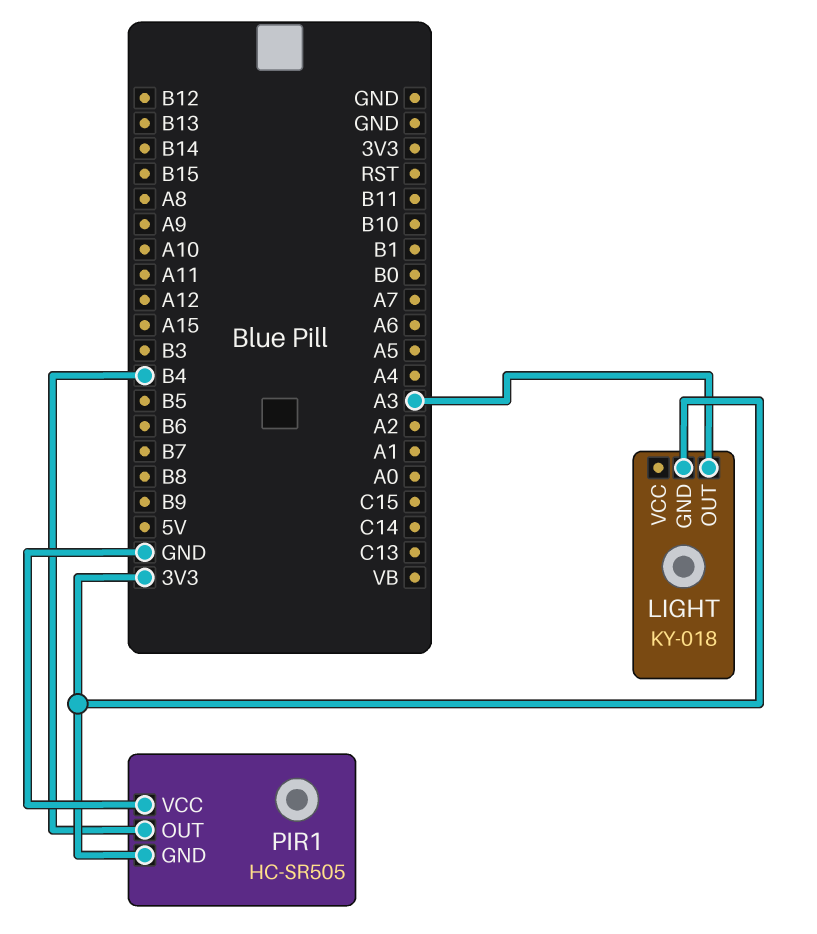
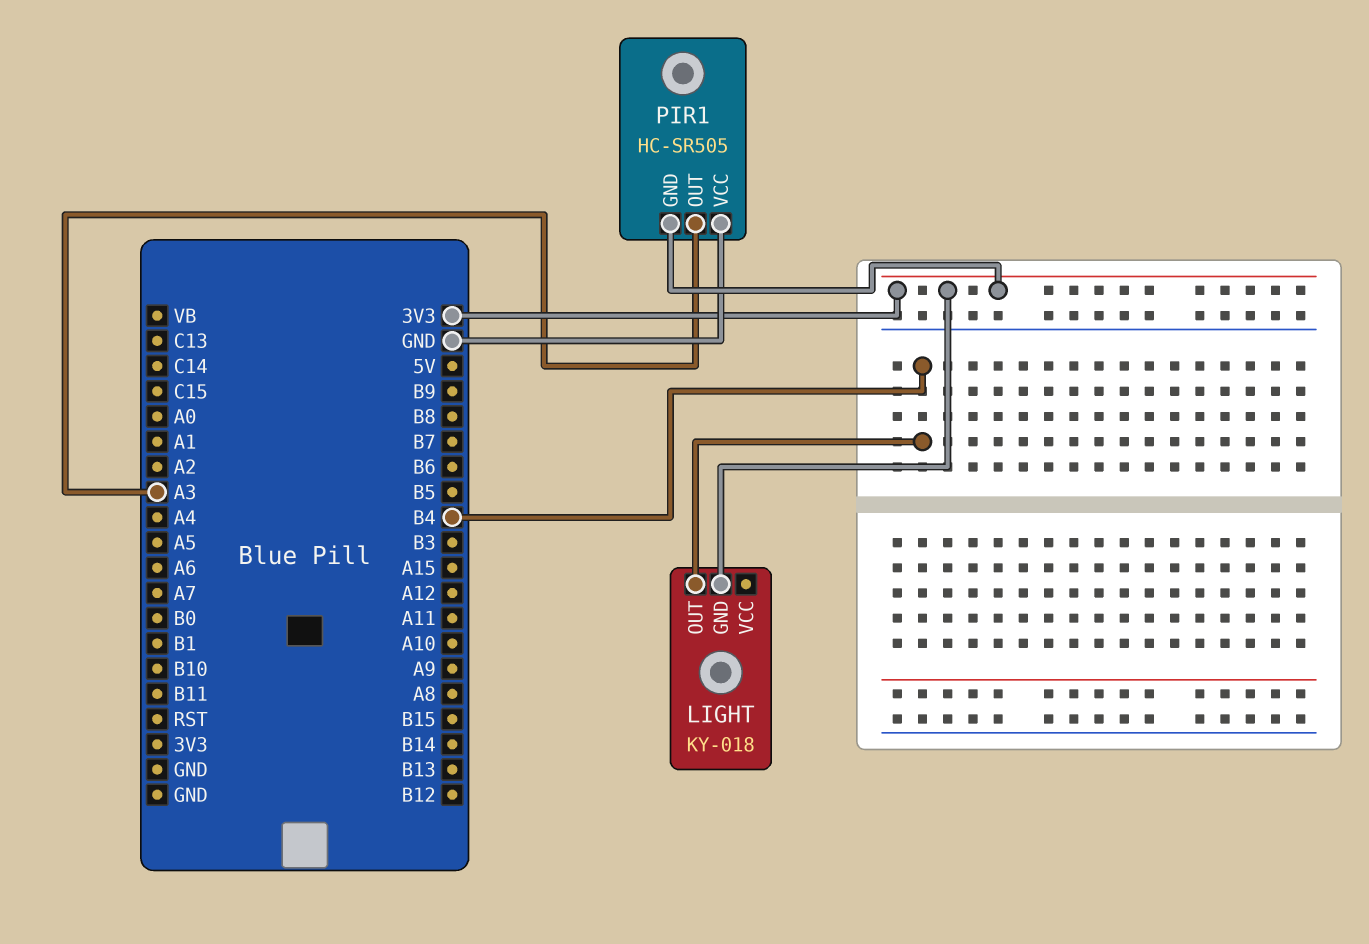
LIGHT pin OUT: A3 -> B4
PIR1 pin OUT: B4 -> A3

